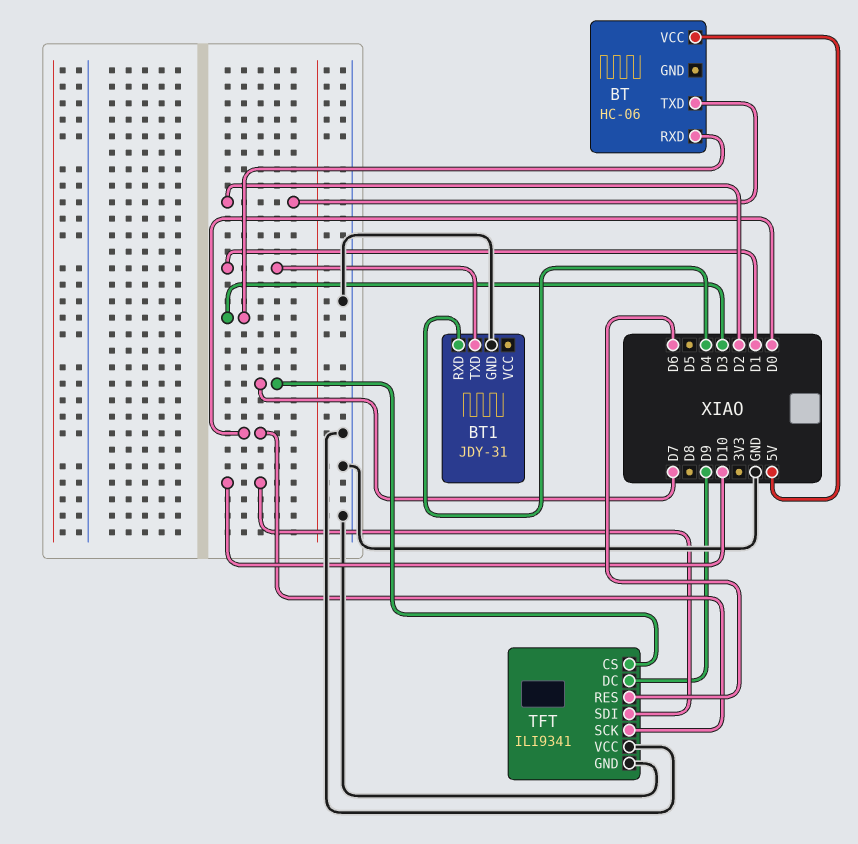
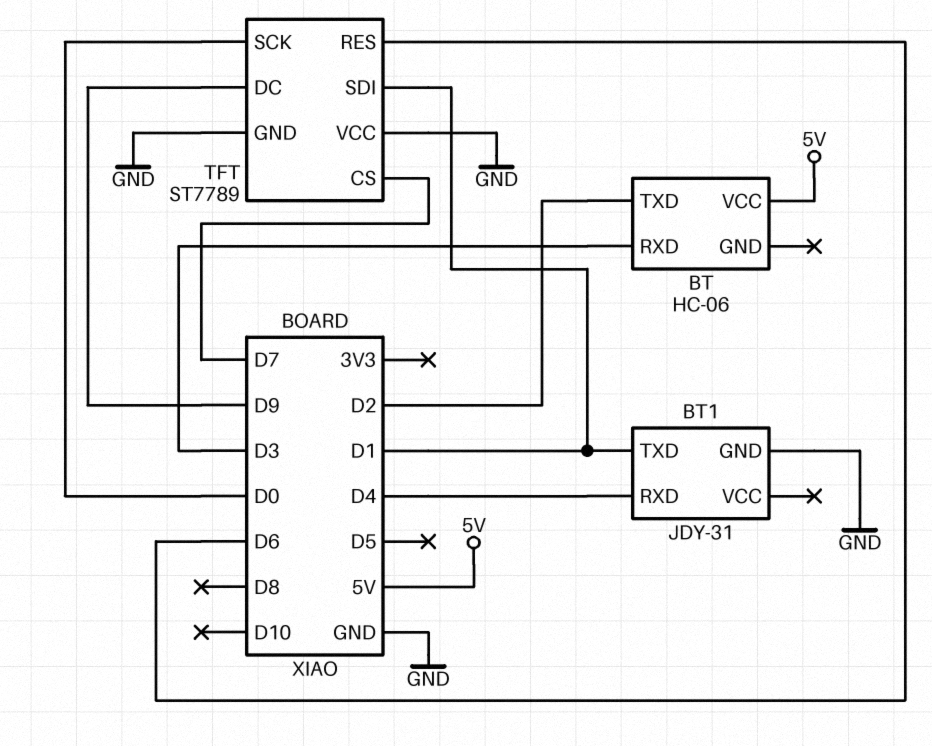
TFT: ILI9341 -> ST7789
TFT pin SDI: D10 -> D1

